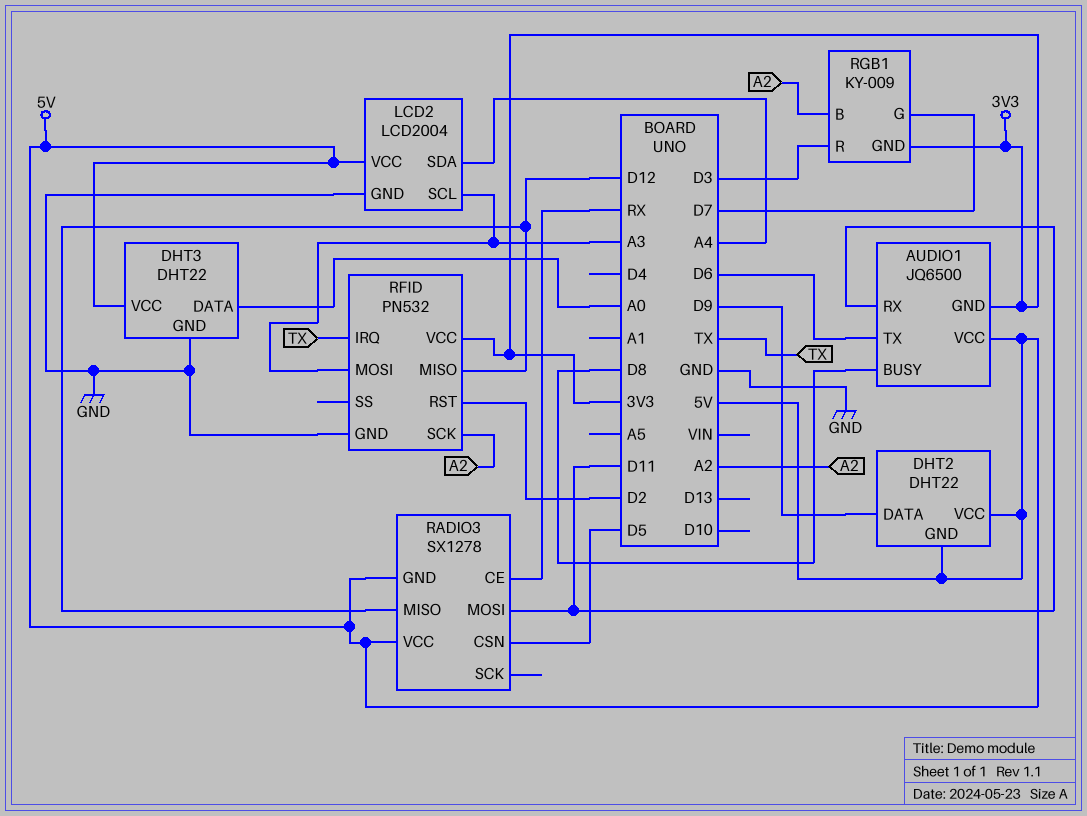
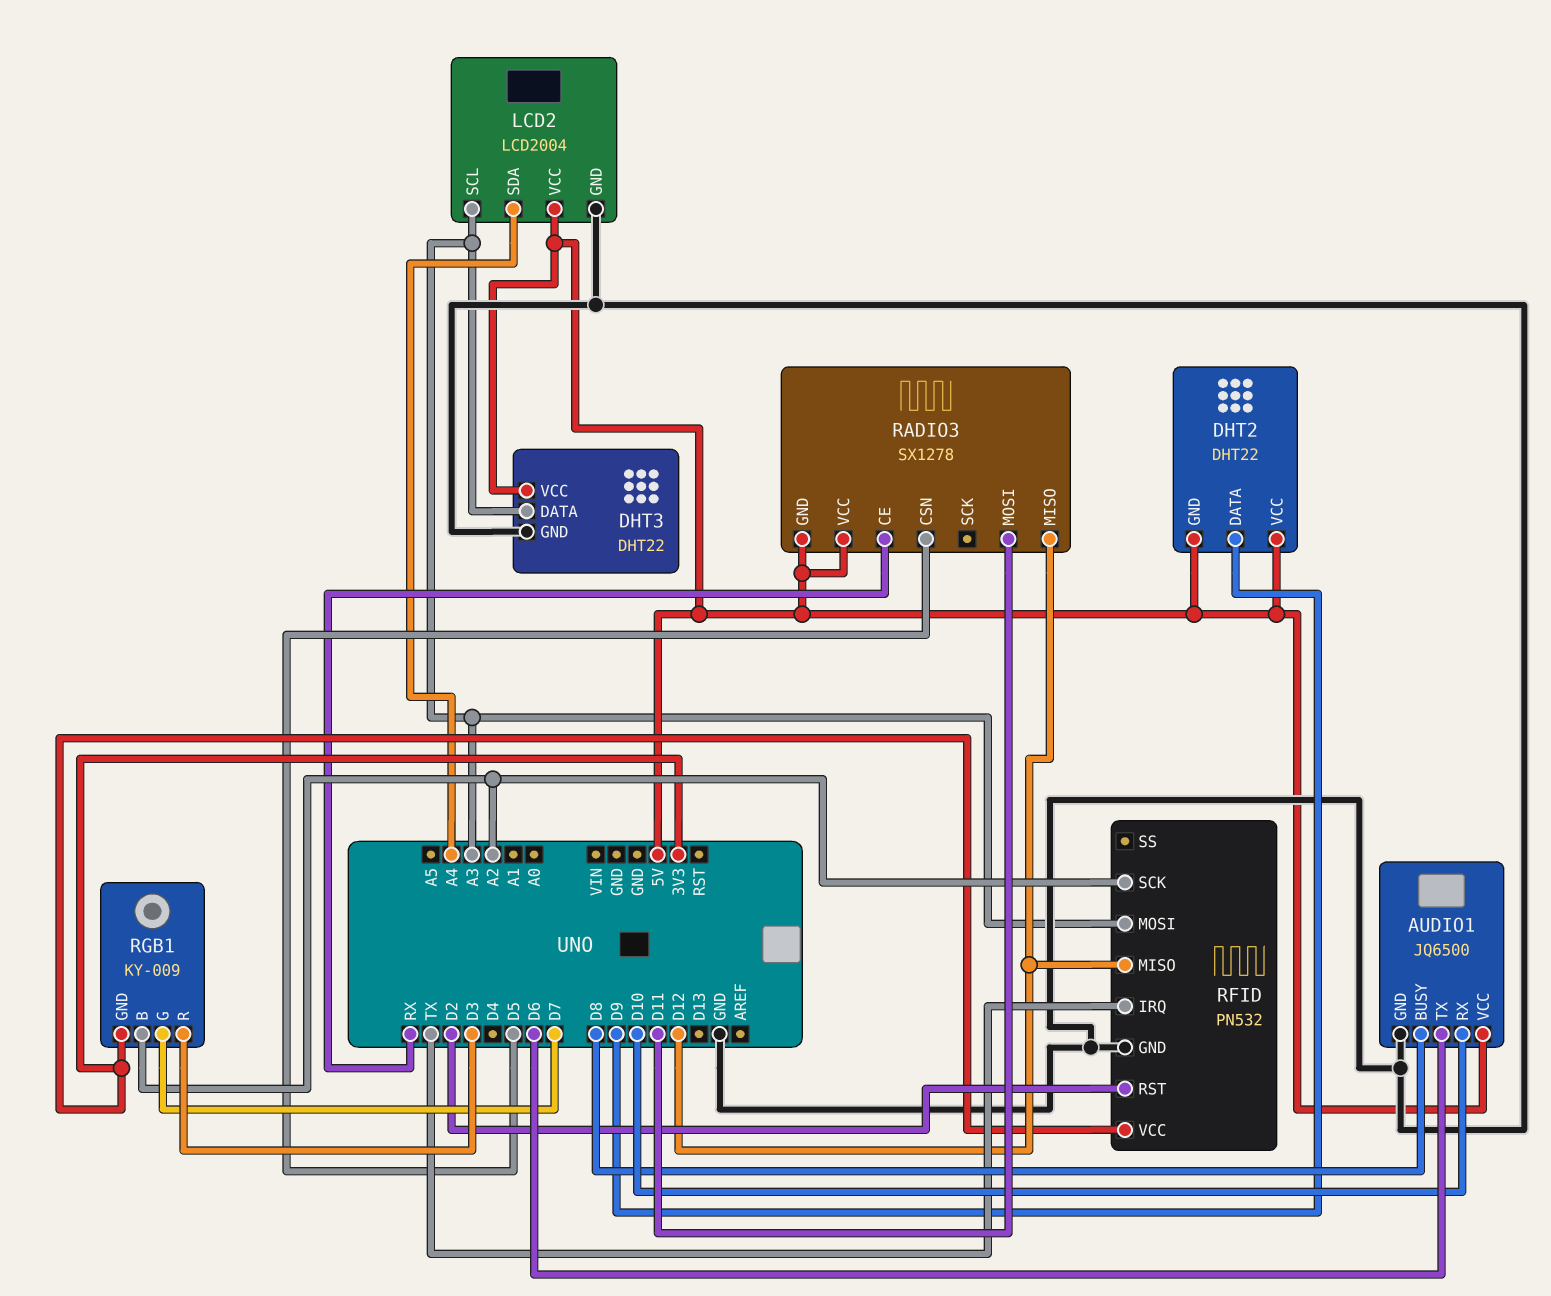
AUDIO1 pin GND: 3V3 -> GND
AUDIO1 pin RX: D11 -> D10
DHT3 pin DATA: A0 -> A3

